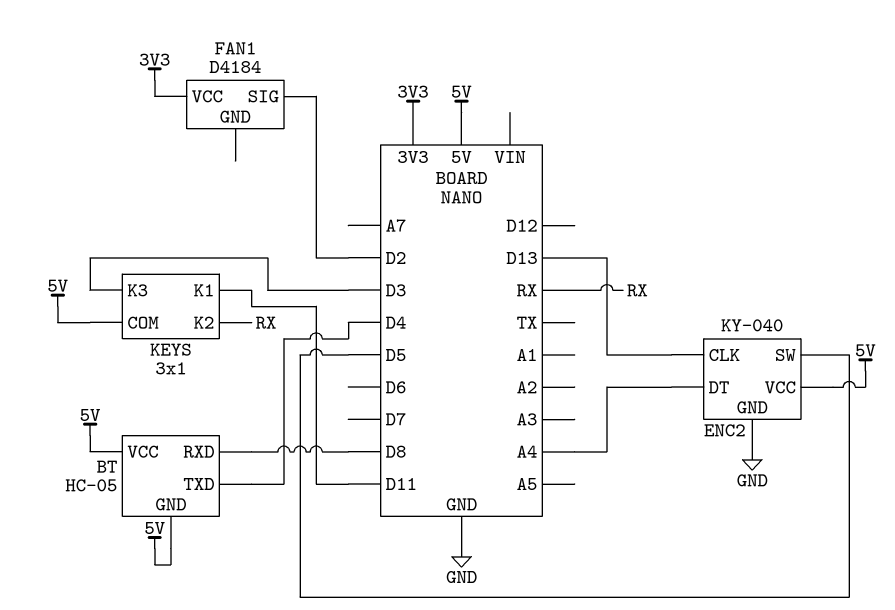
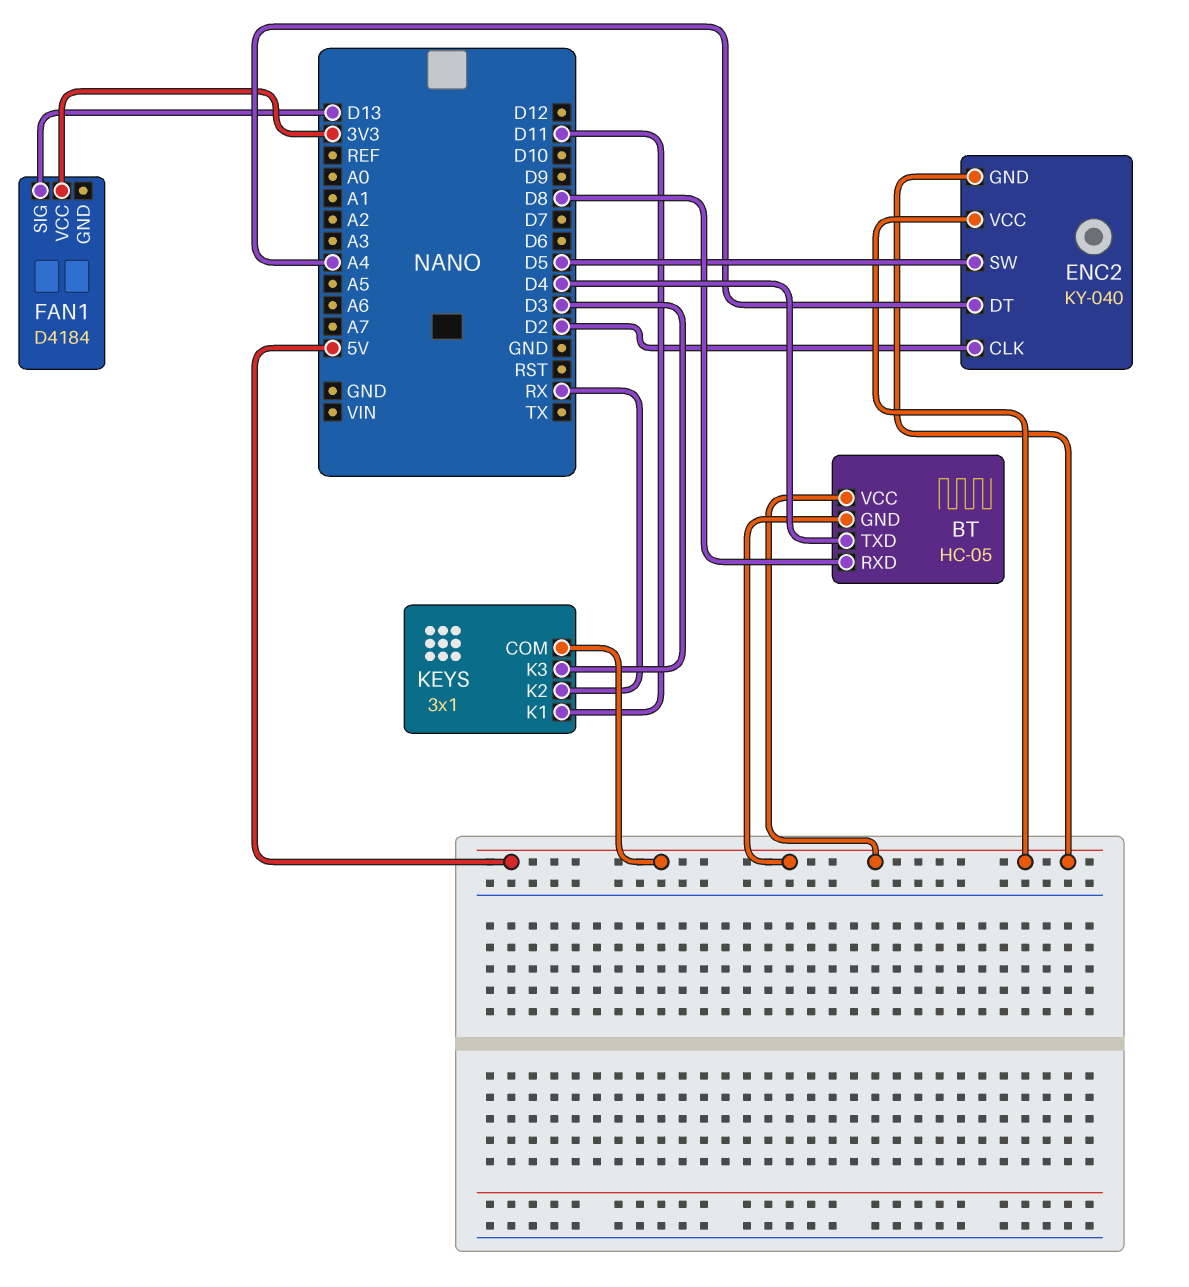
ENC2 pin CLK: D13 -> D2
ENC2 pin GND: GND -> 5V
FAN1 pin SIG: D2 -> D13

